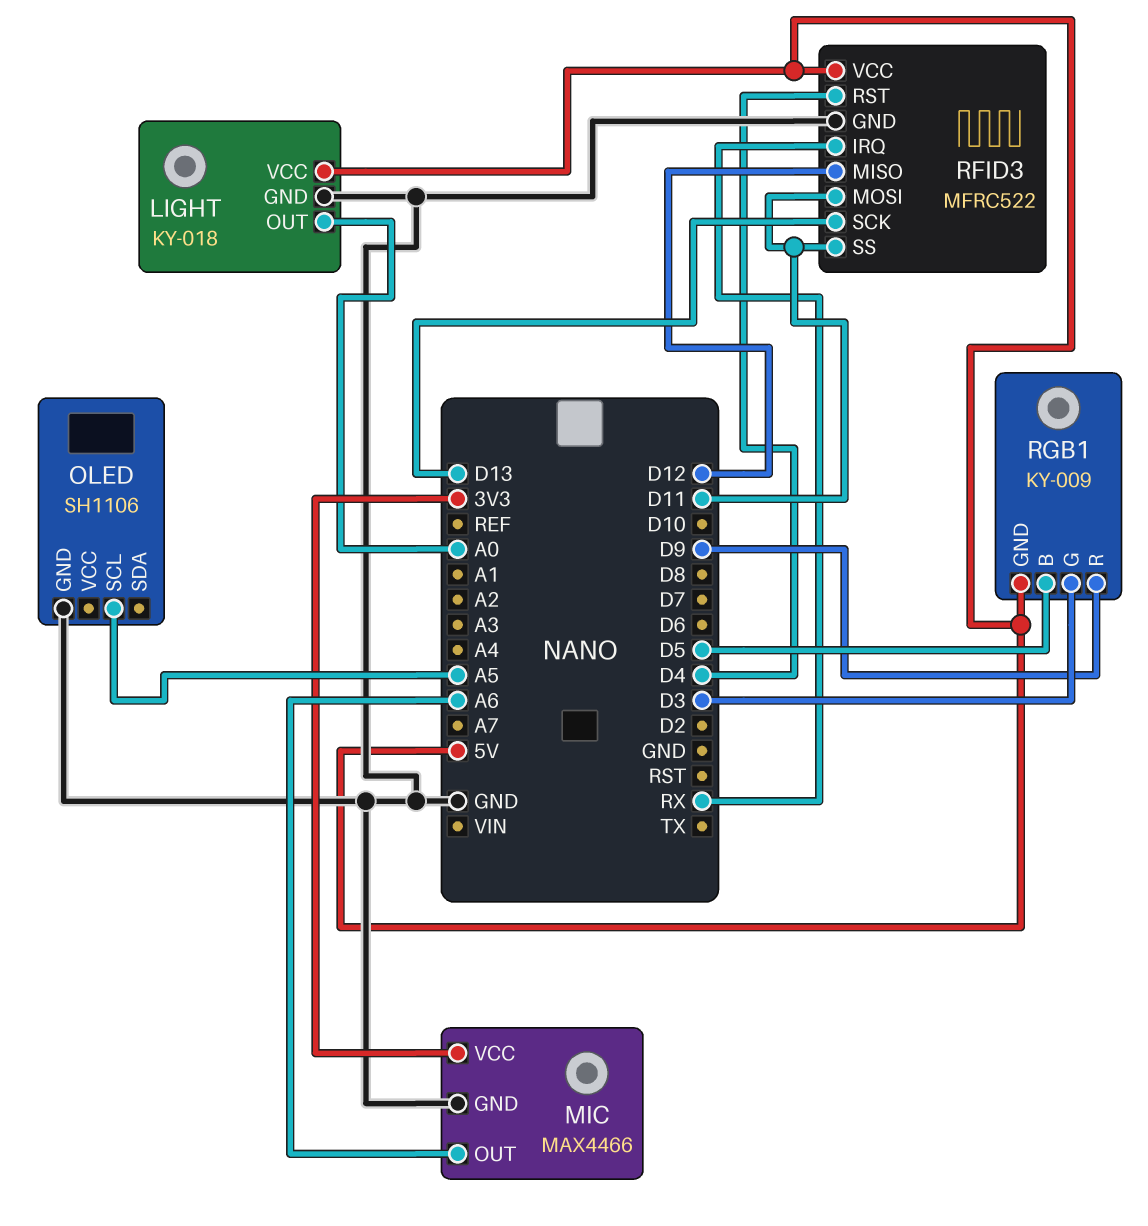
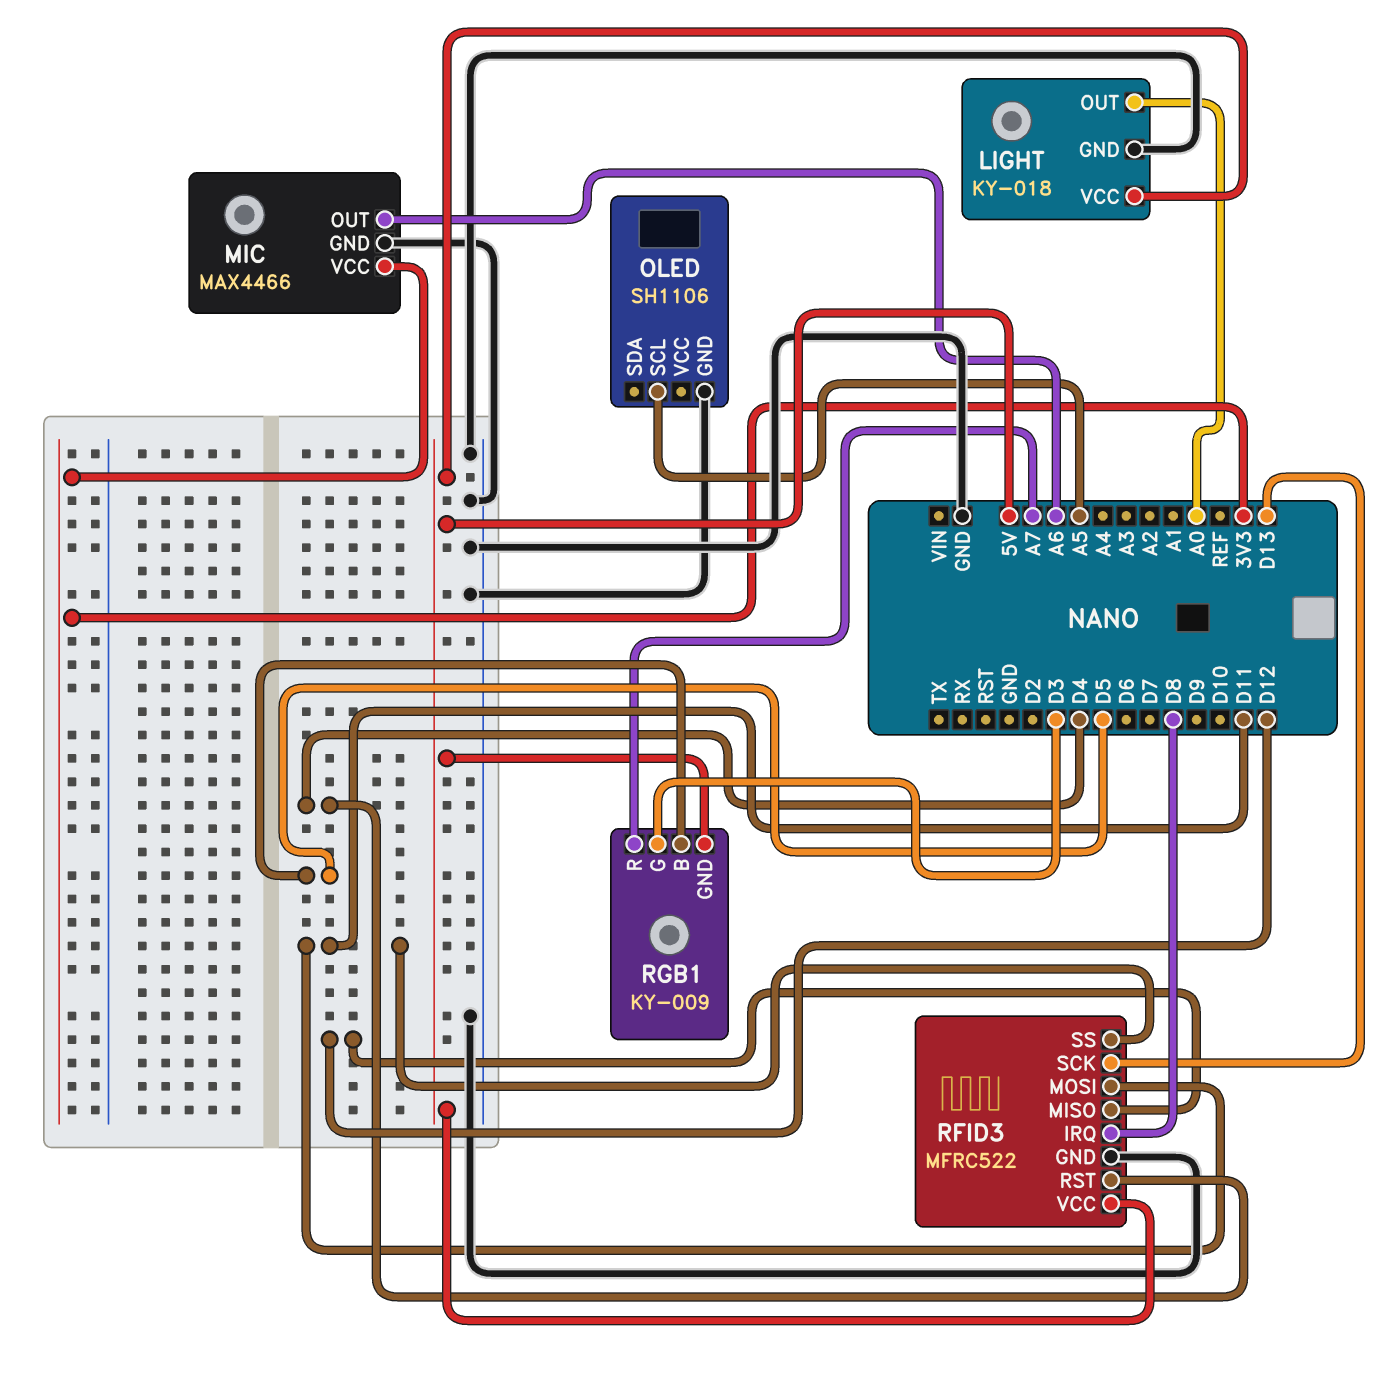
RFID3 pin IRQ: RX -> D8
RGB1 pin R: D9 -> A7

